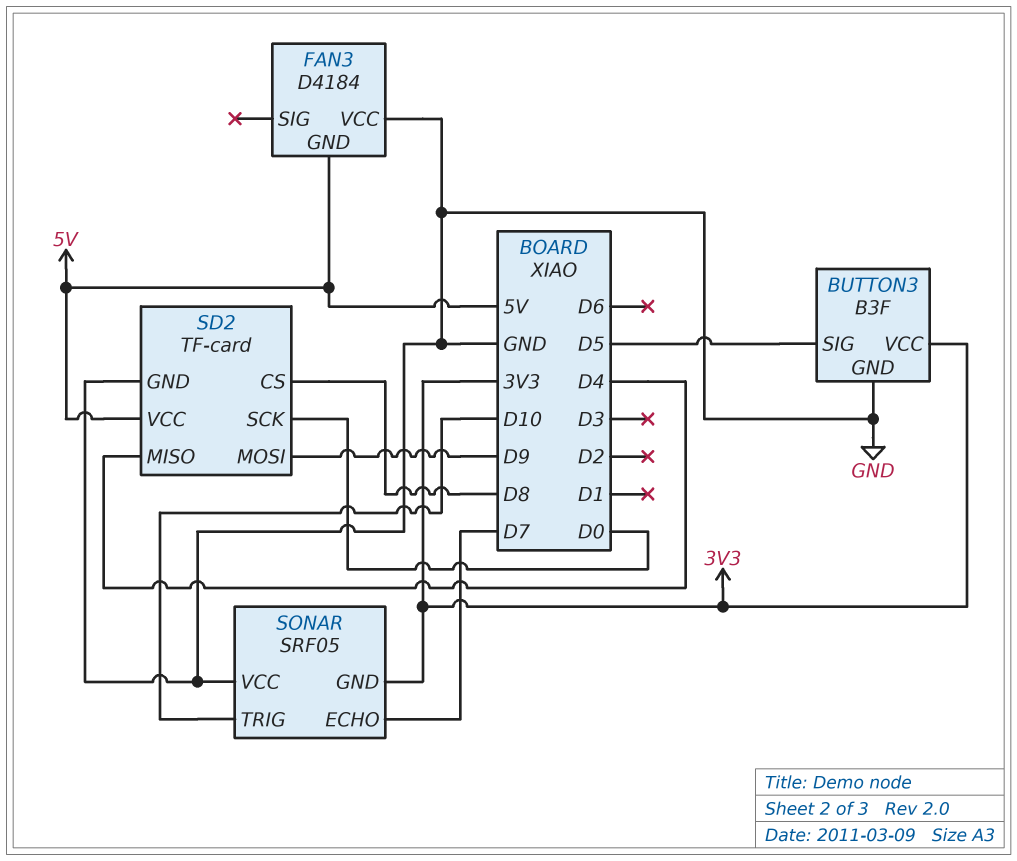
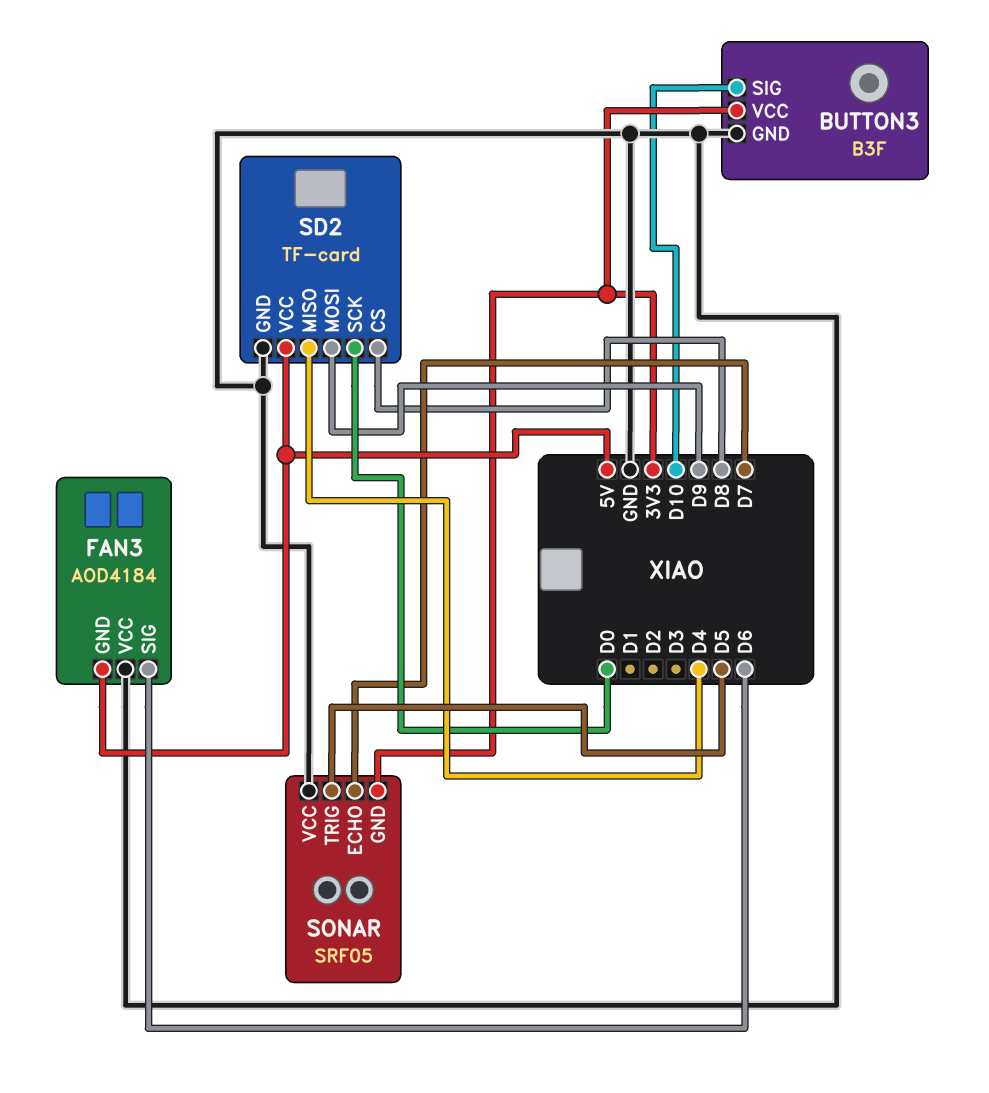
BUTTON3 pin SIG: D5 -> D10
FAN3: D4184 -> AOD4184
FAN3 pin SIG: none -> D6
SONAR pin TRIG: D10 -> D5

